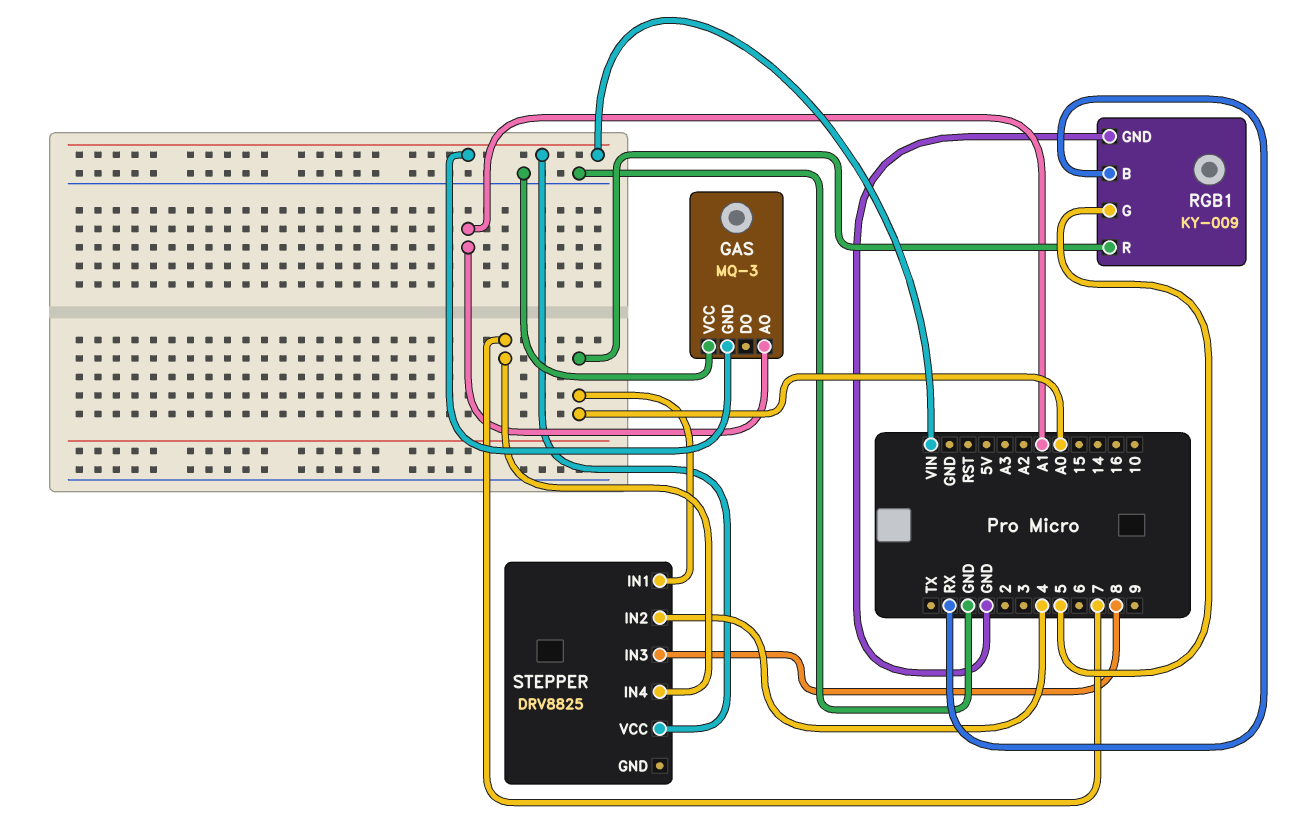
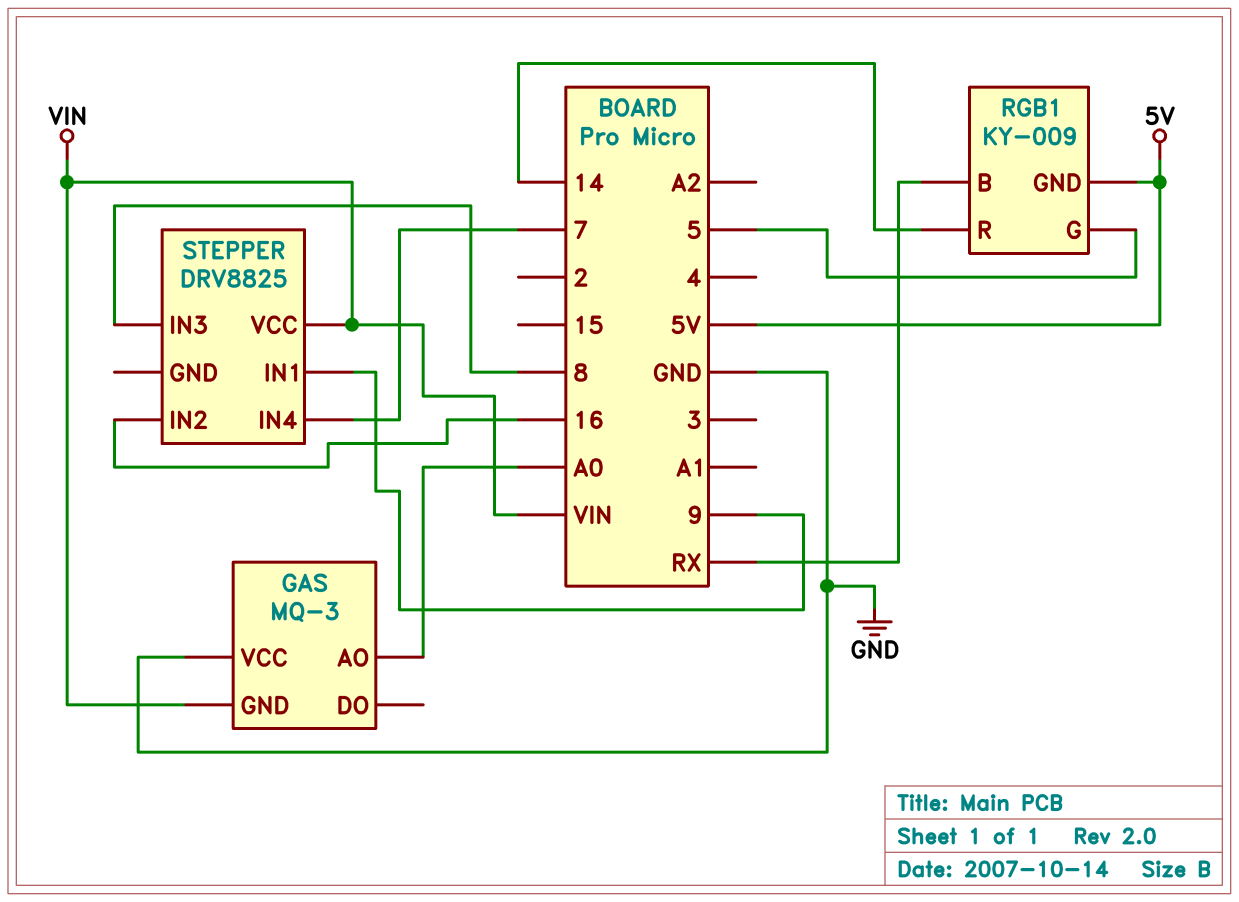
GAS pin AO: A1 -> A0
RGB1 pin GND: GND -> 5V
RGB1 pin R: A0 -> 14
STEPPER pin IN1: A0 -> 9
STEPPER pin IN2: 4 -> 16

